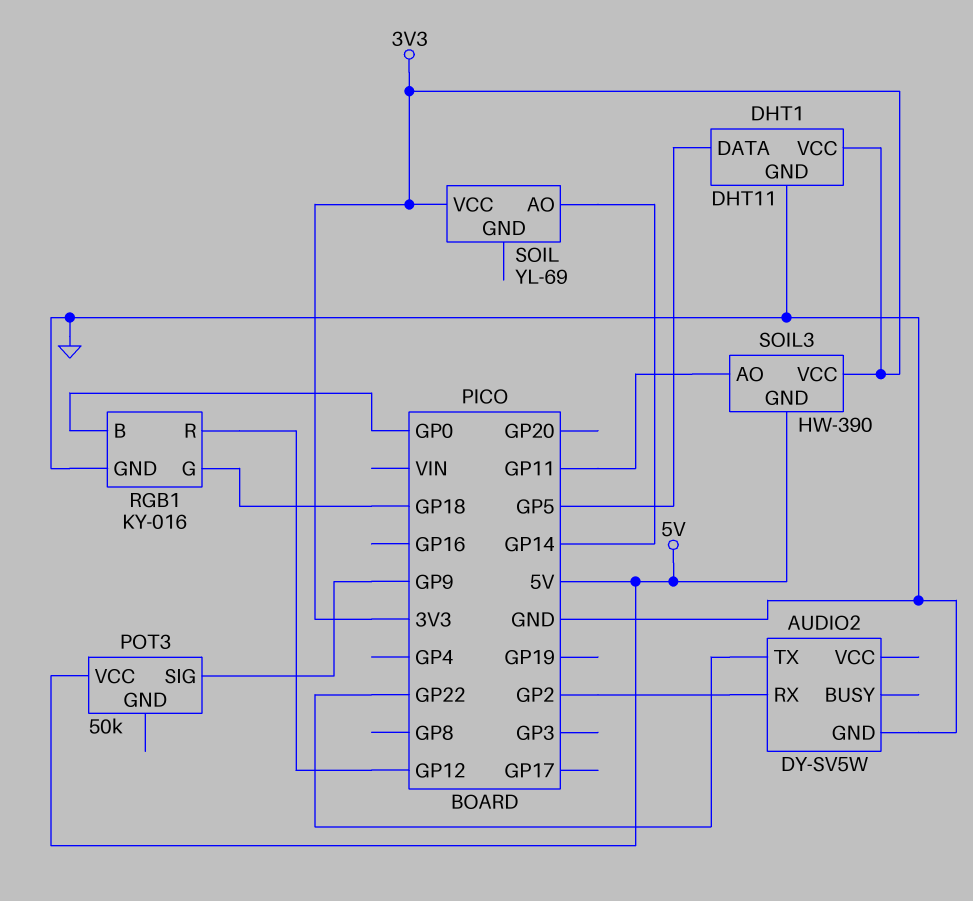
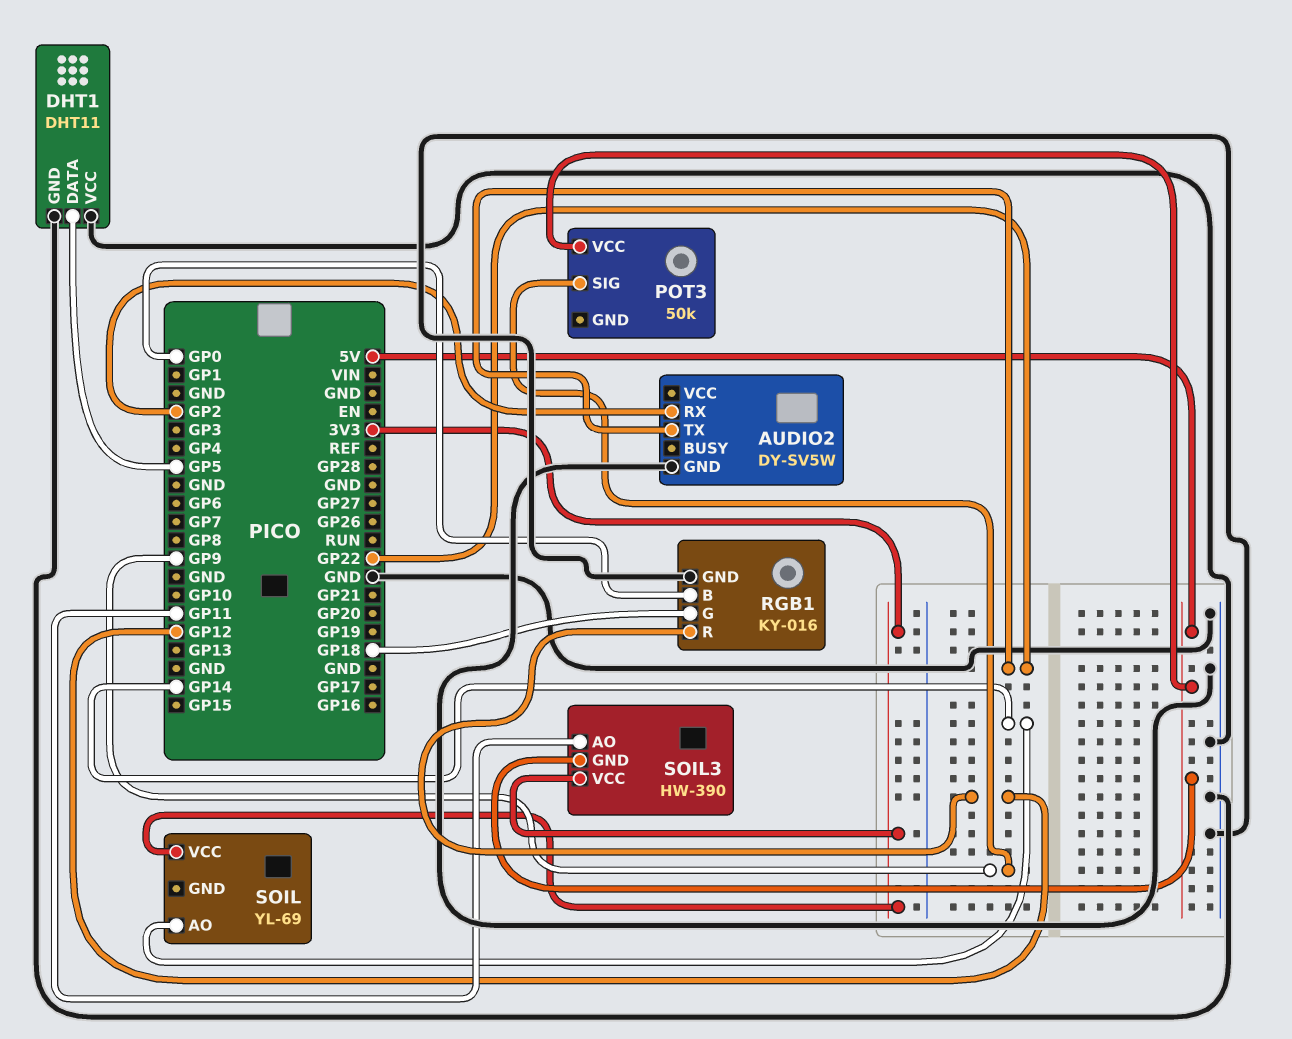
DHT1 pin VCC: 3V3 -> GND

